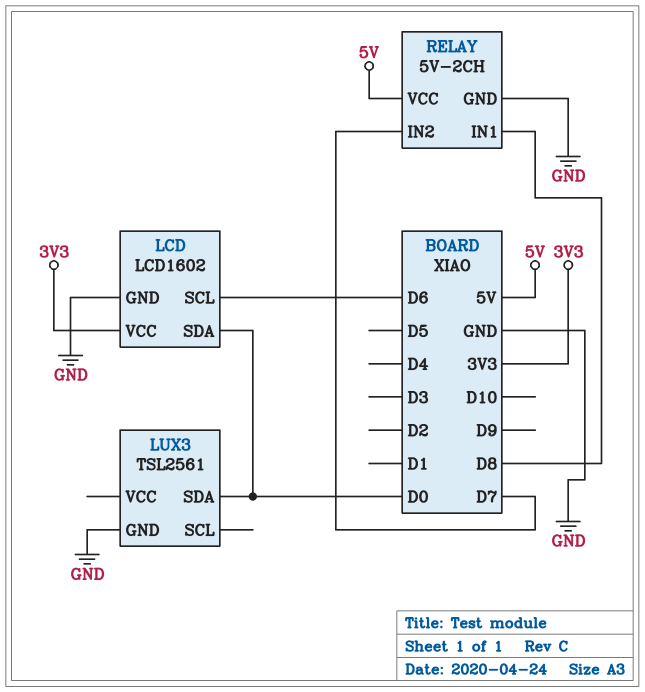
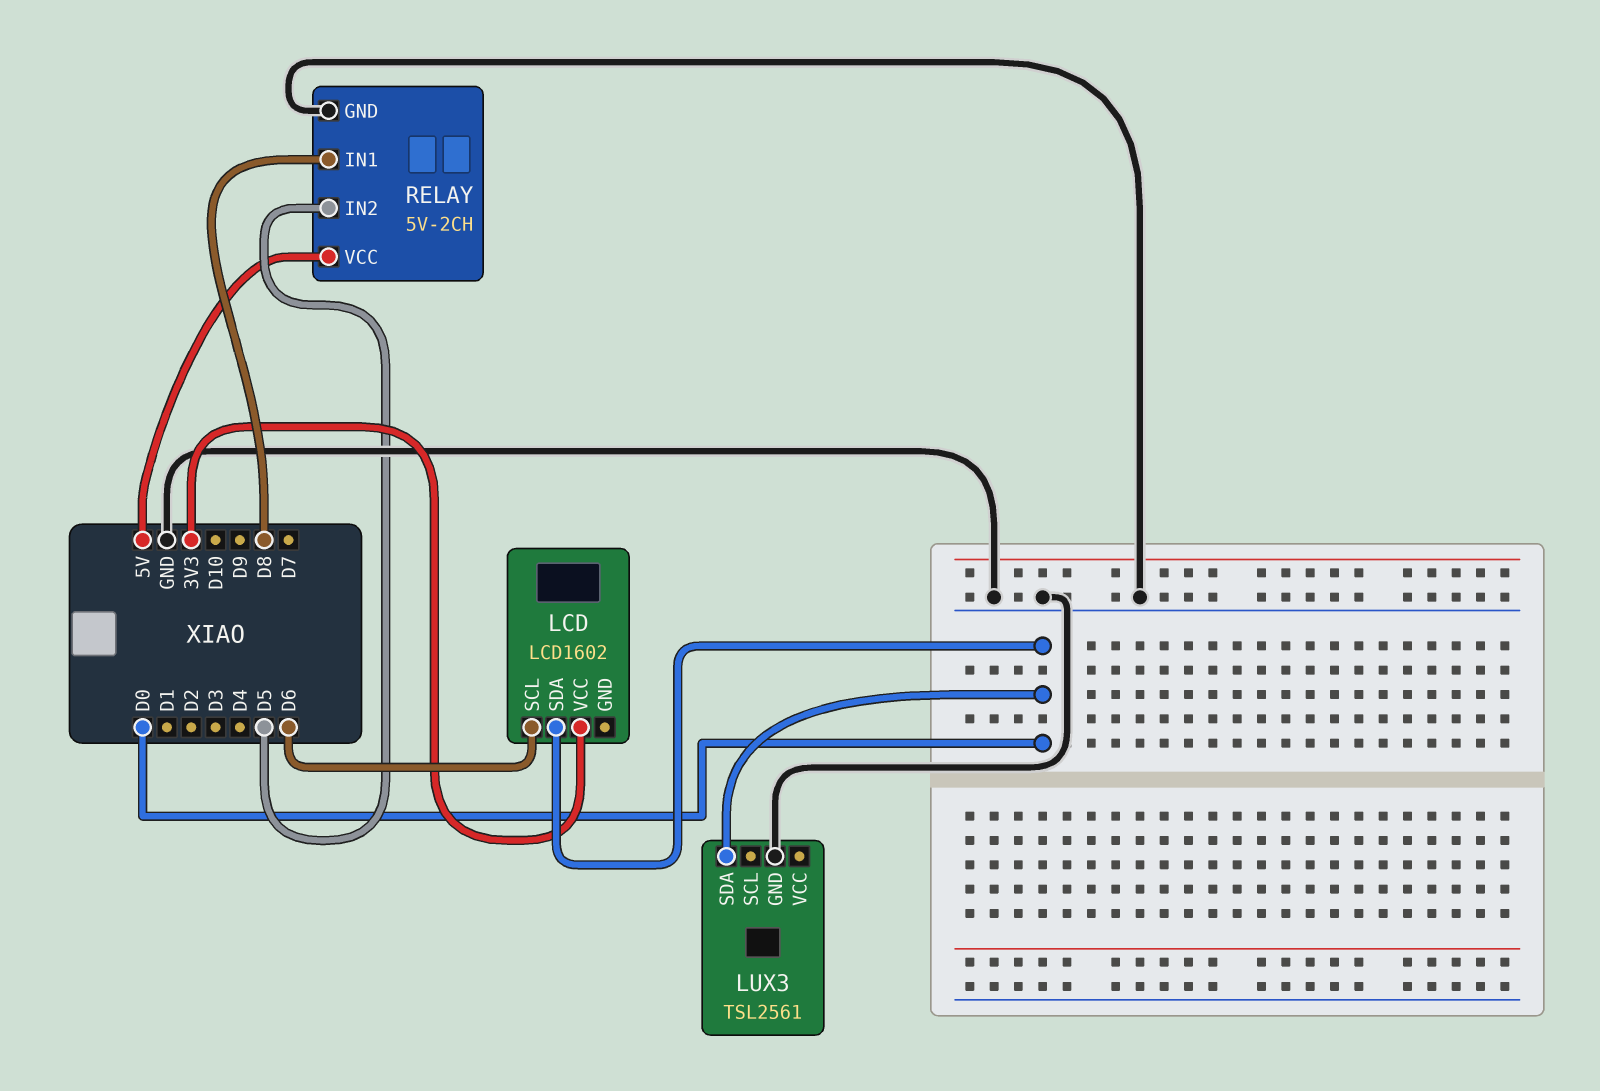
LCD pin GND: GND -> none
RELAY pin IN2: D7 -> D5

